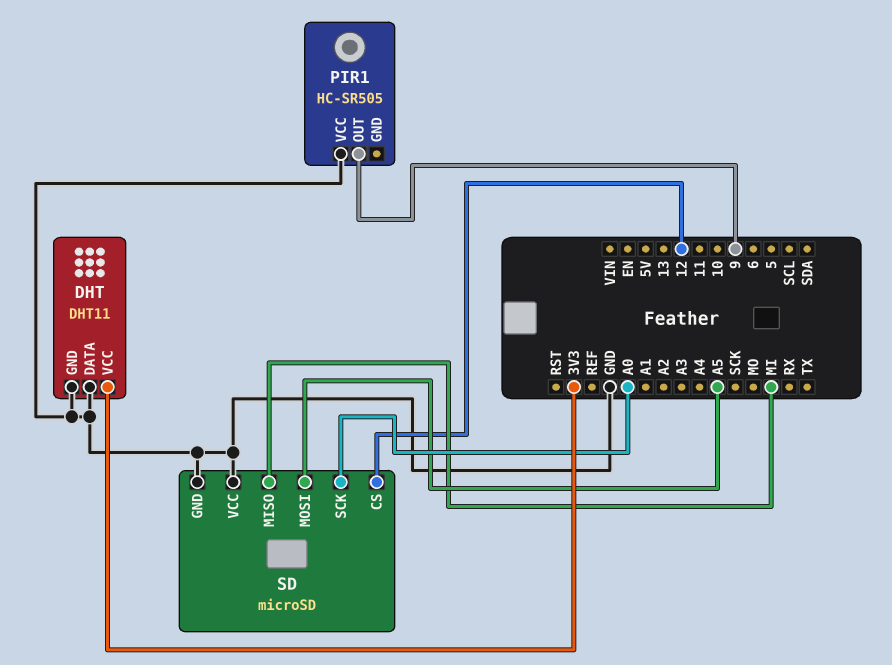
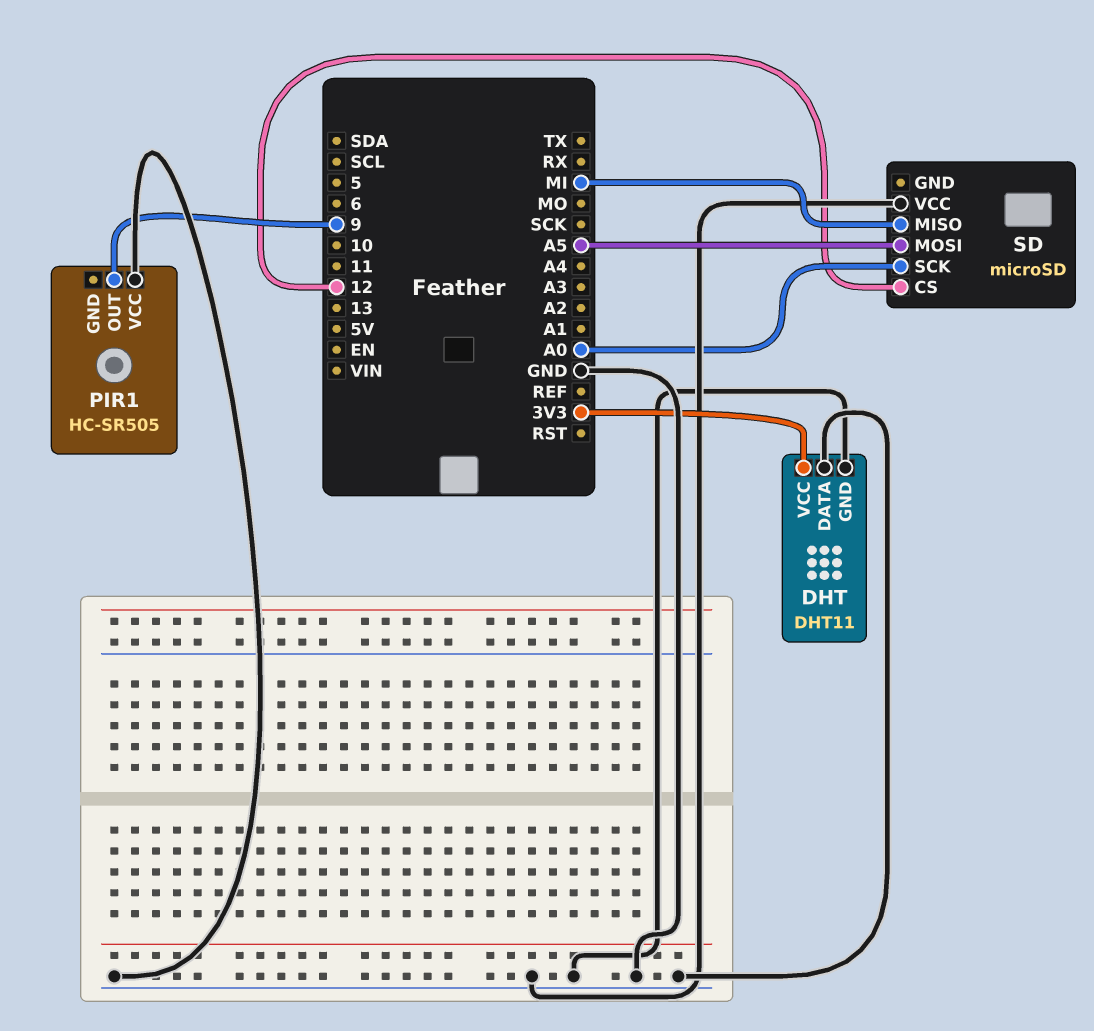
SD pin GND: GND -> none

